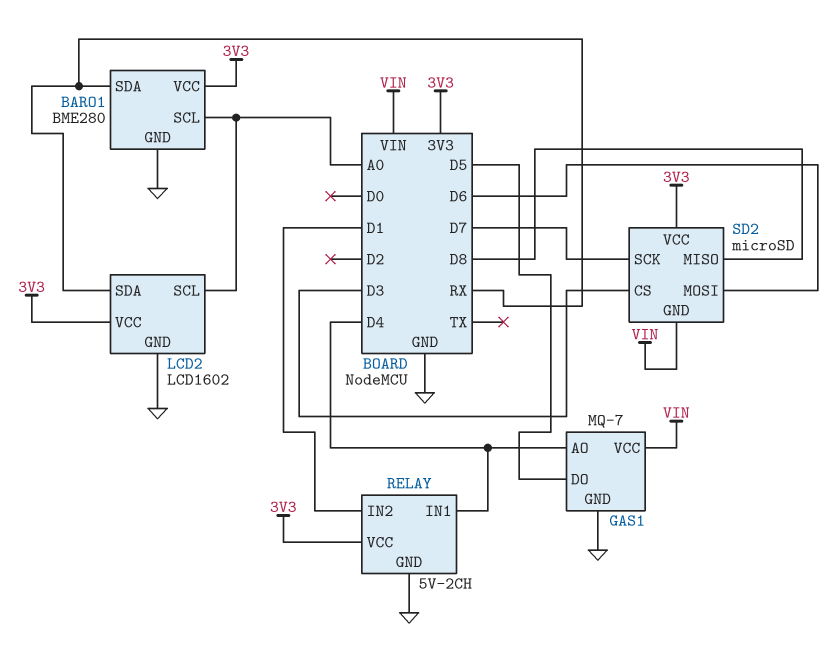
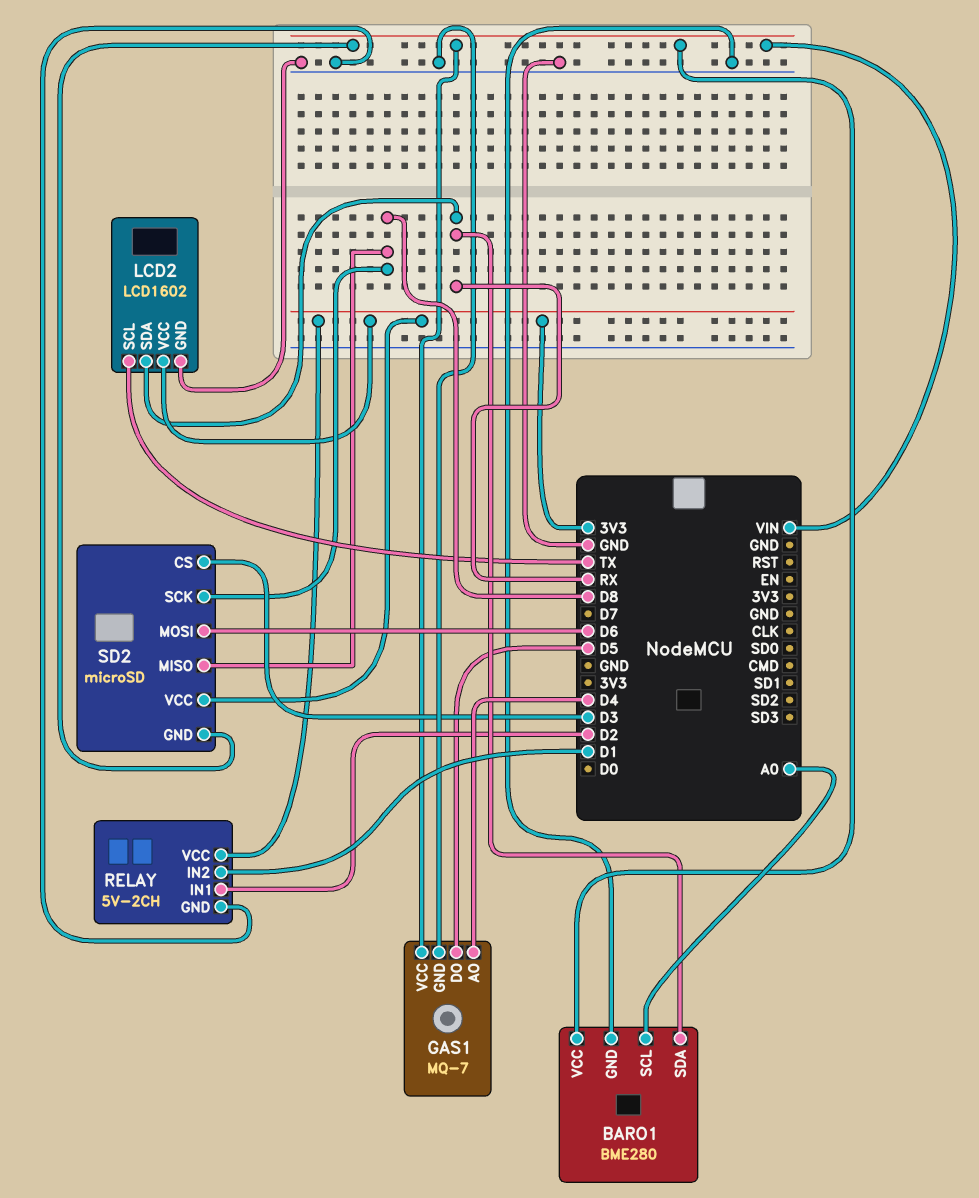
BARO1 pin VCC: 3V3 -> VIN
LCD2 pin SCL: A0 -> TX
RELAY pin IN1: D4 -> D2
SD2 pin SCK: D7 -> D8

